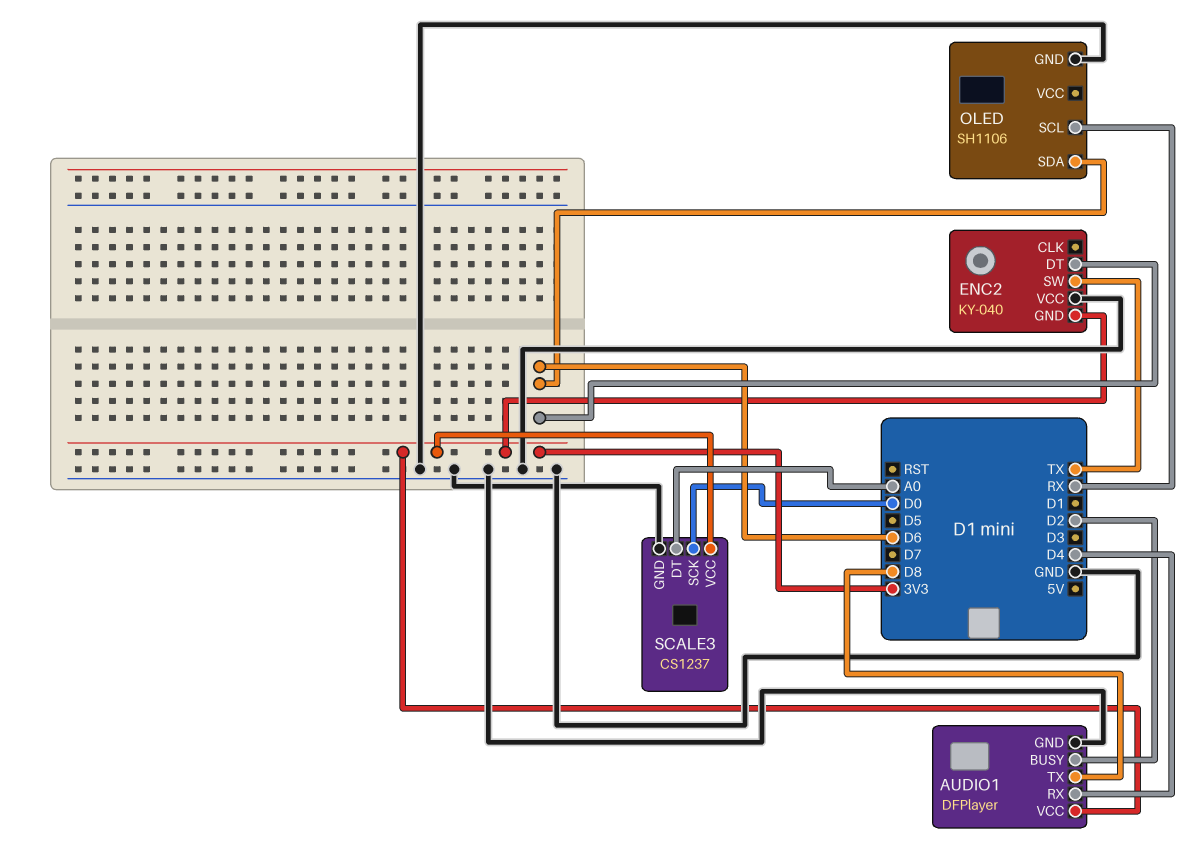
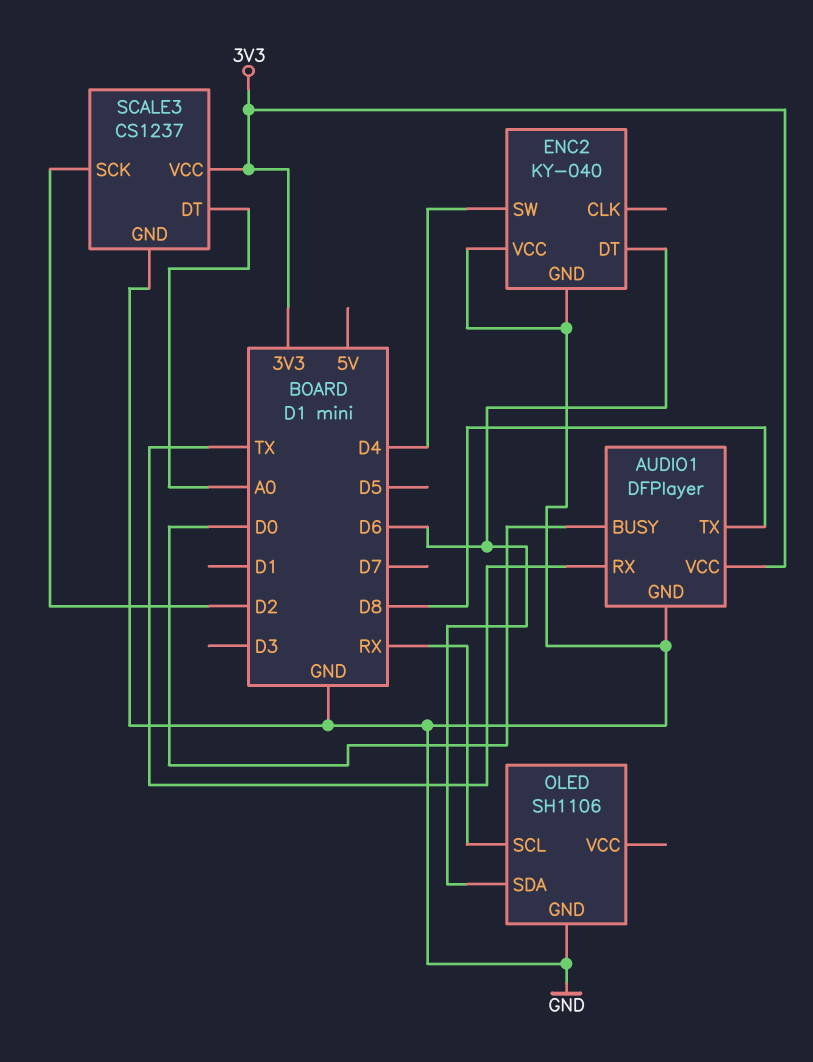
AUDIO1 pin BUSY: D2 -> D0
AUDIO1 pin RX: D4 -> TX
ENC2 pin GND: 3V3 -> GND
ENC2 pin SW: TX -> D4
SCALE3 pin SCK: D0 -> D2

